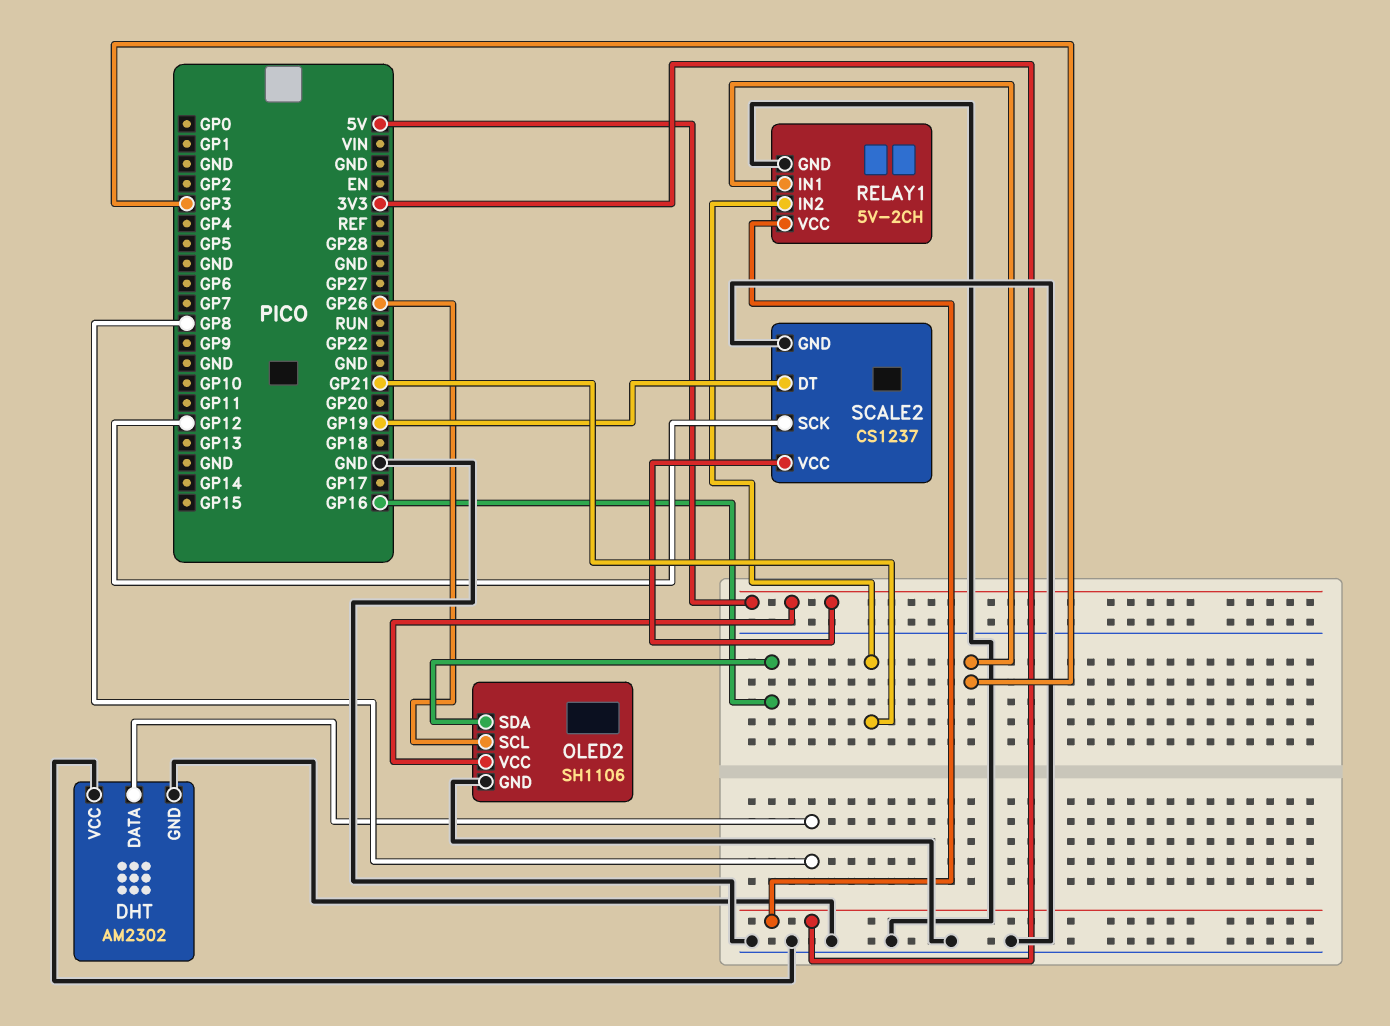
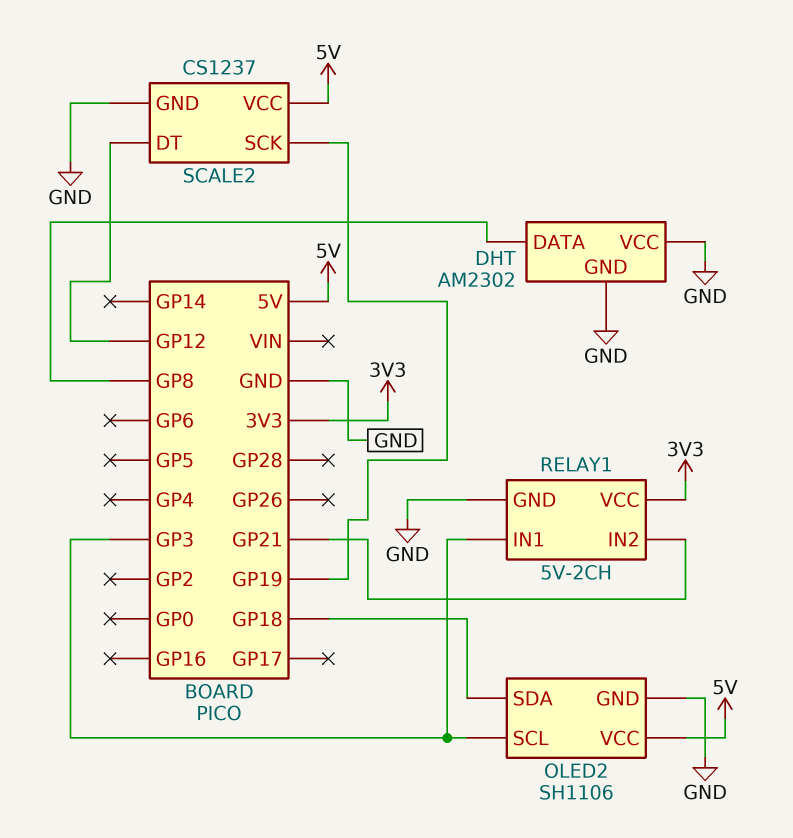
OLED2 pin SCL: GP26 -> GP3
OLED2 pin SDA: GP16 -> GP18
SCALE2 pin DT: GP19 -> GP12
SCALE2 pin SCK: GP12 -> GP19

